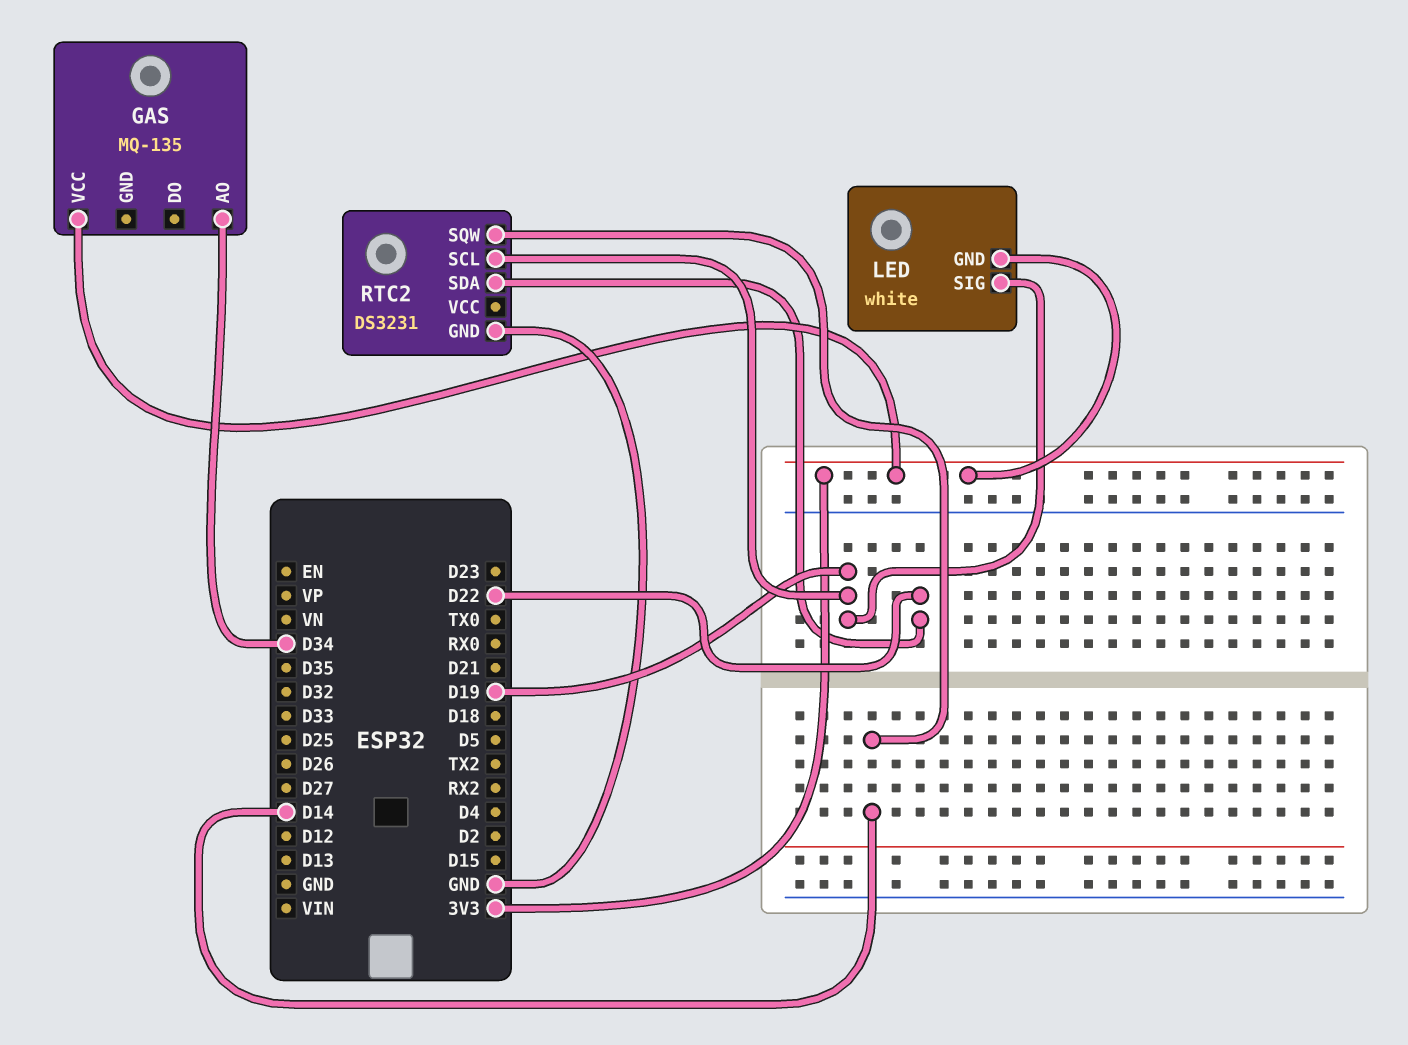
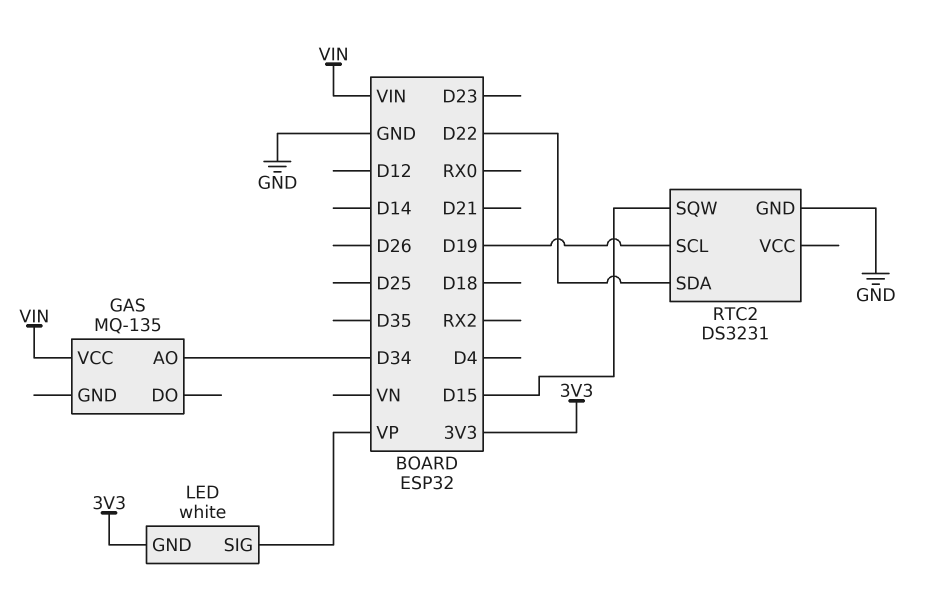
GAS pin VCC: 3V3 -> VIN
LED pin SIG: D19 -> VP
RTC2 pin SQW: D14 -> D15

